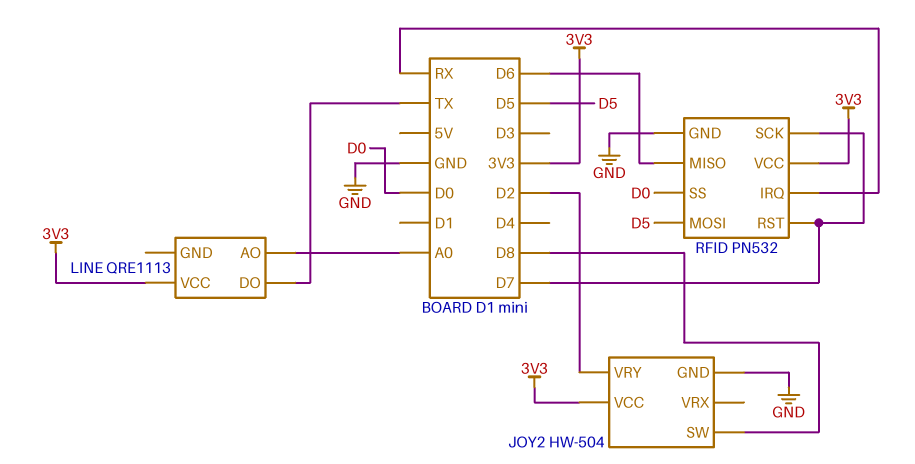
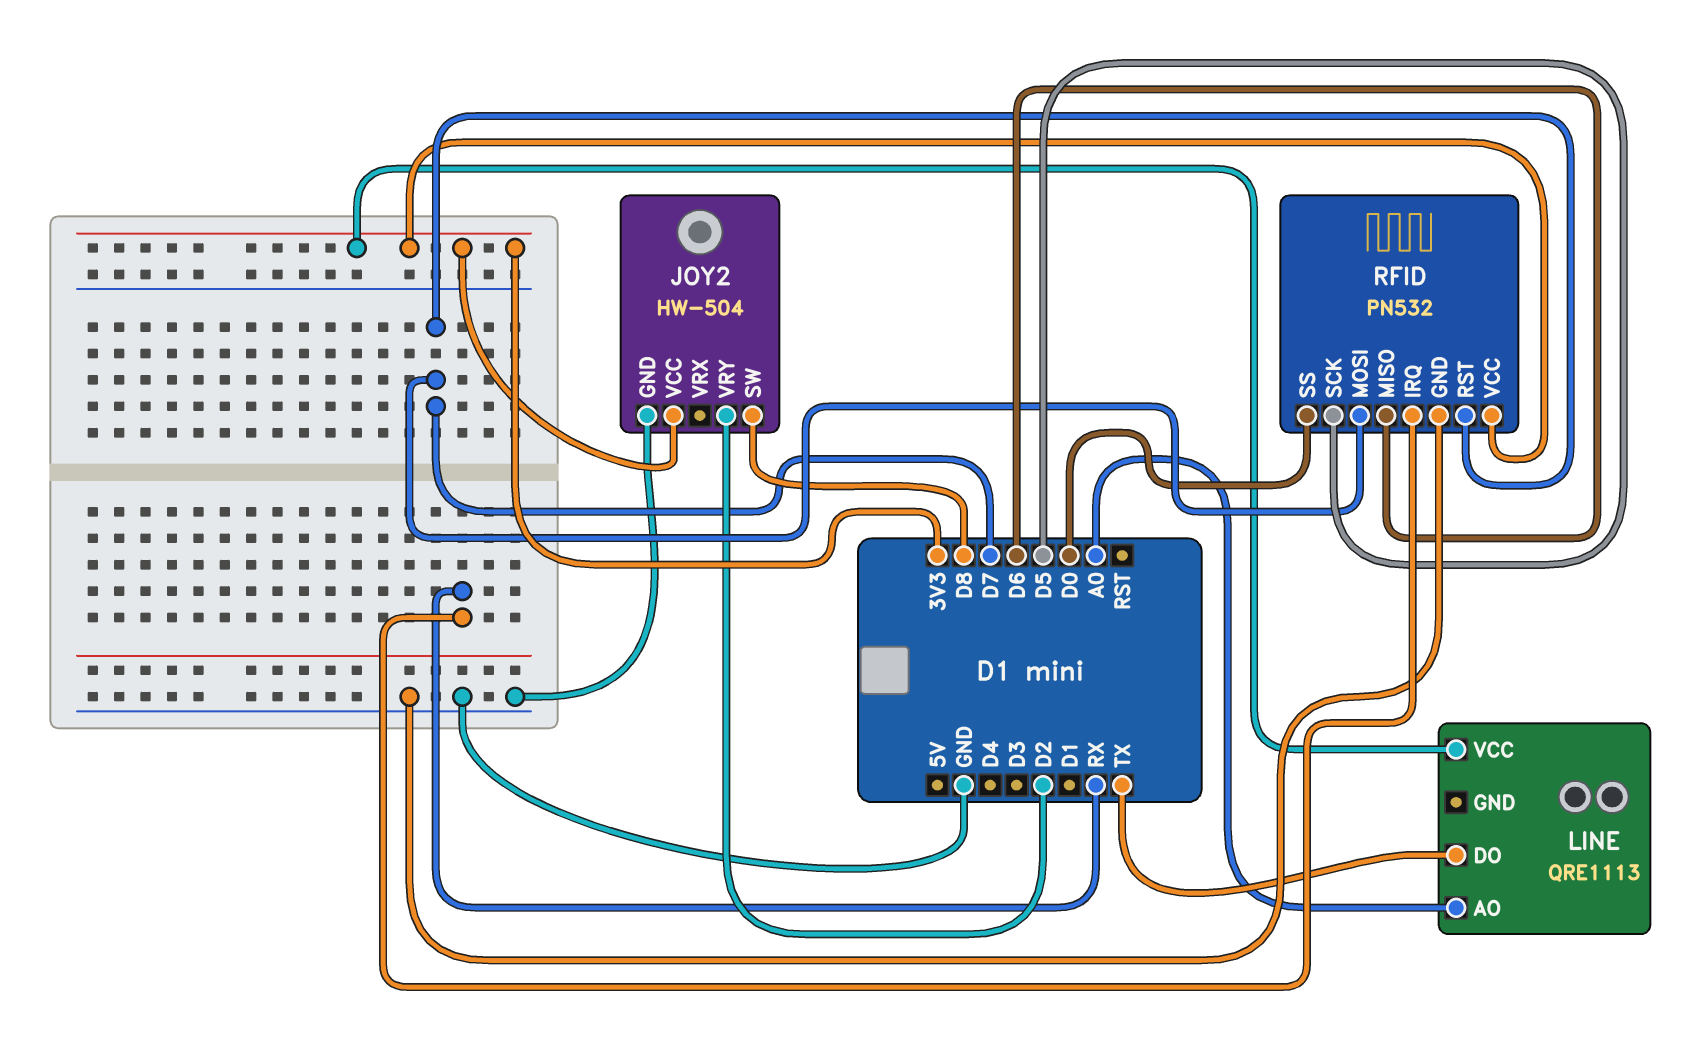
RFID pin MOSI: D5 -> D7
RFID pin SCK: D7 -> D5

